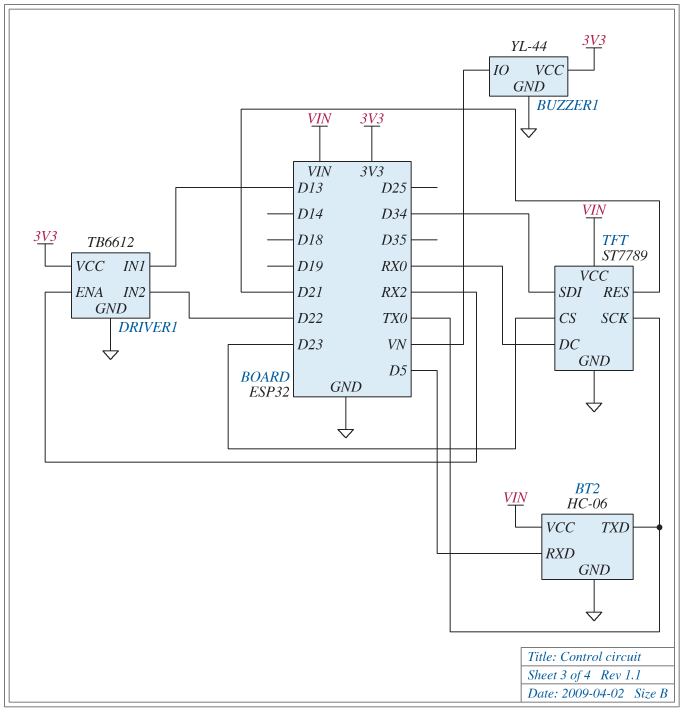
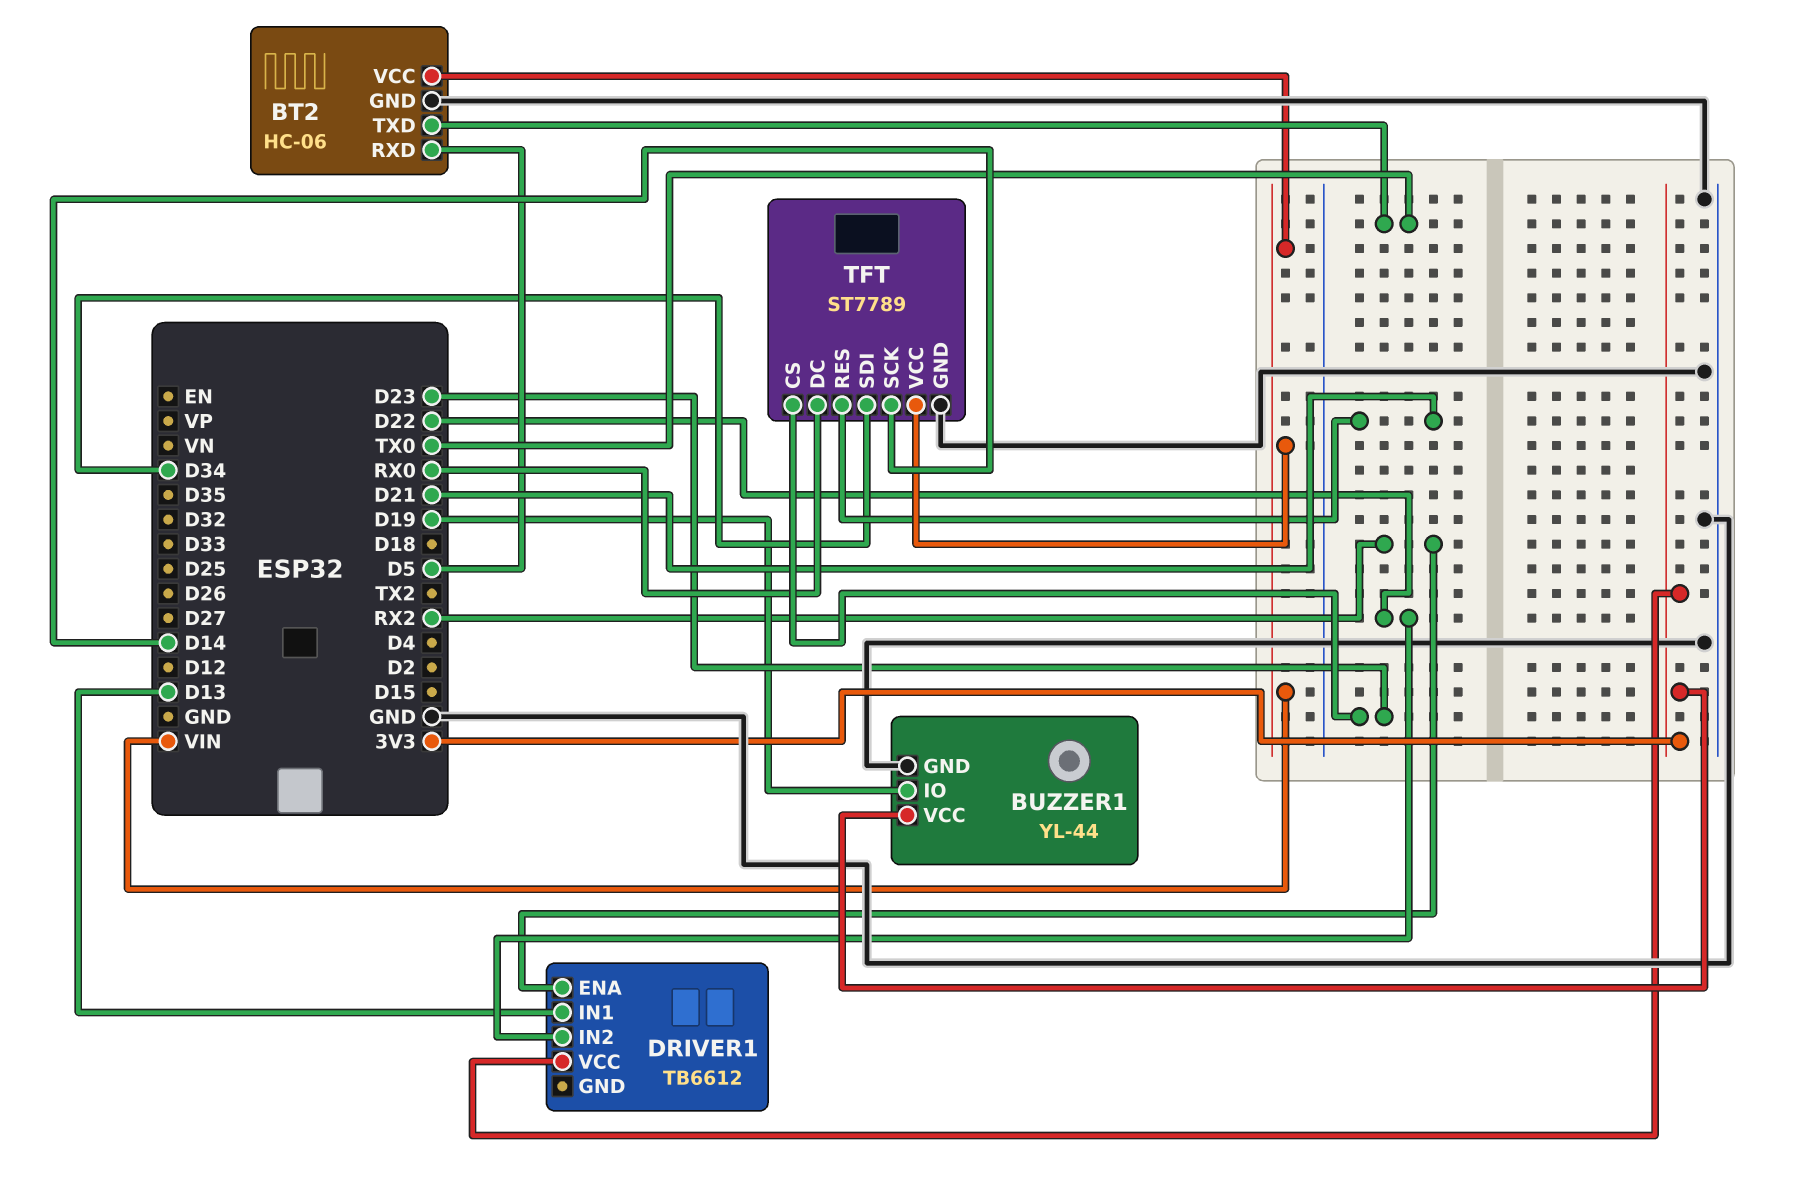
BUZZER1 pin IO: VN -> D19
DRIVER1 pin GND: GND -> none
TFT pin SCK: TX0 -> D14

